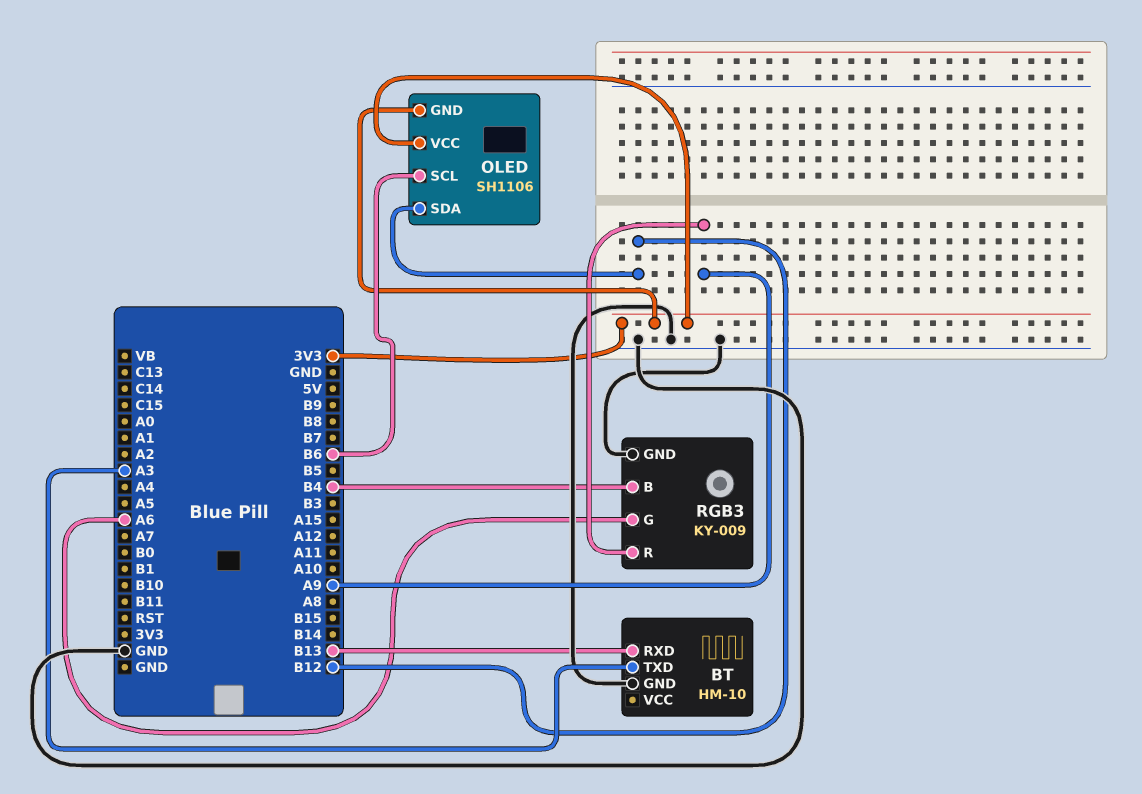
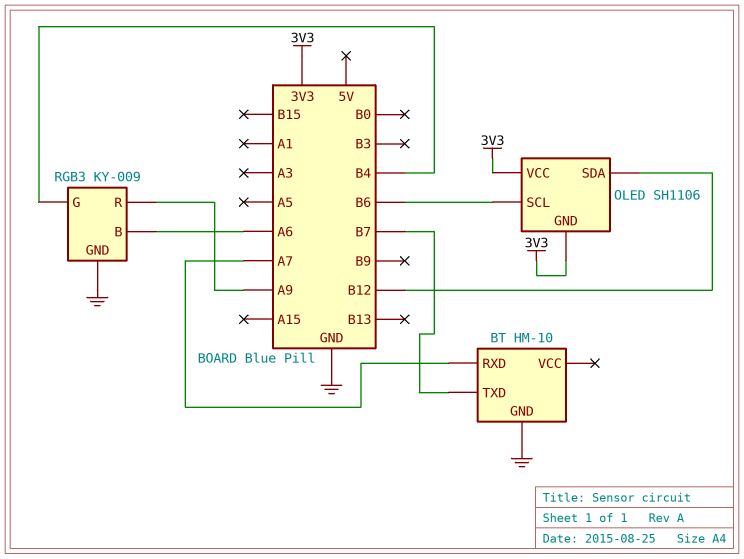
BT pin RXD: B13 -> A7
BT pin TXD: A3 -> B7
RGB3 pin B: B4 -> A6
RGB3 pin G: A6 -> B4

